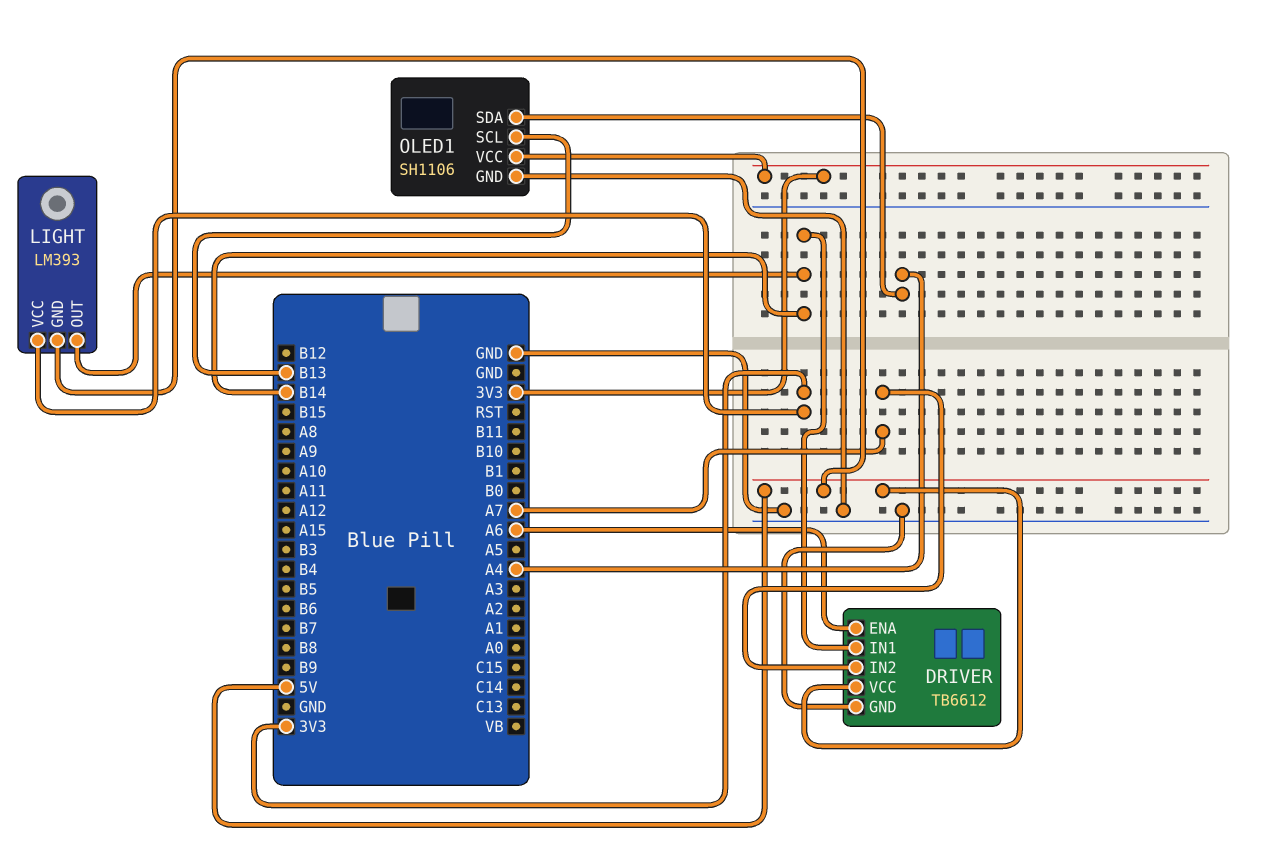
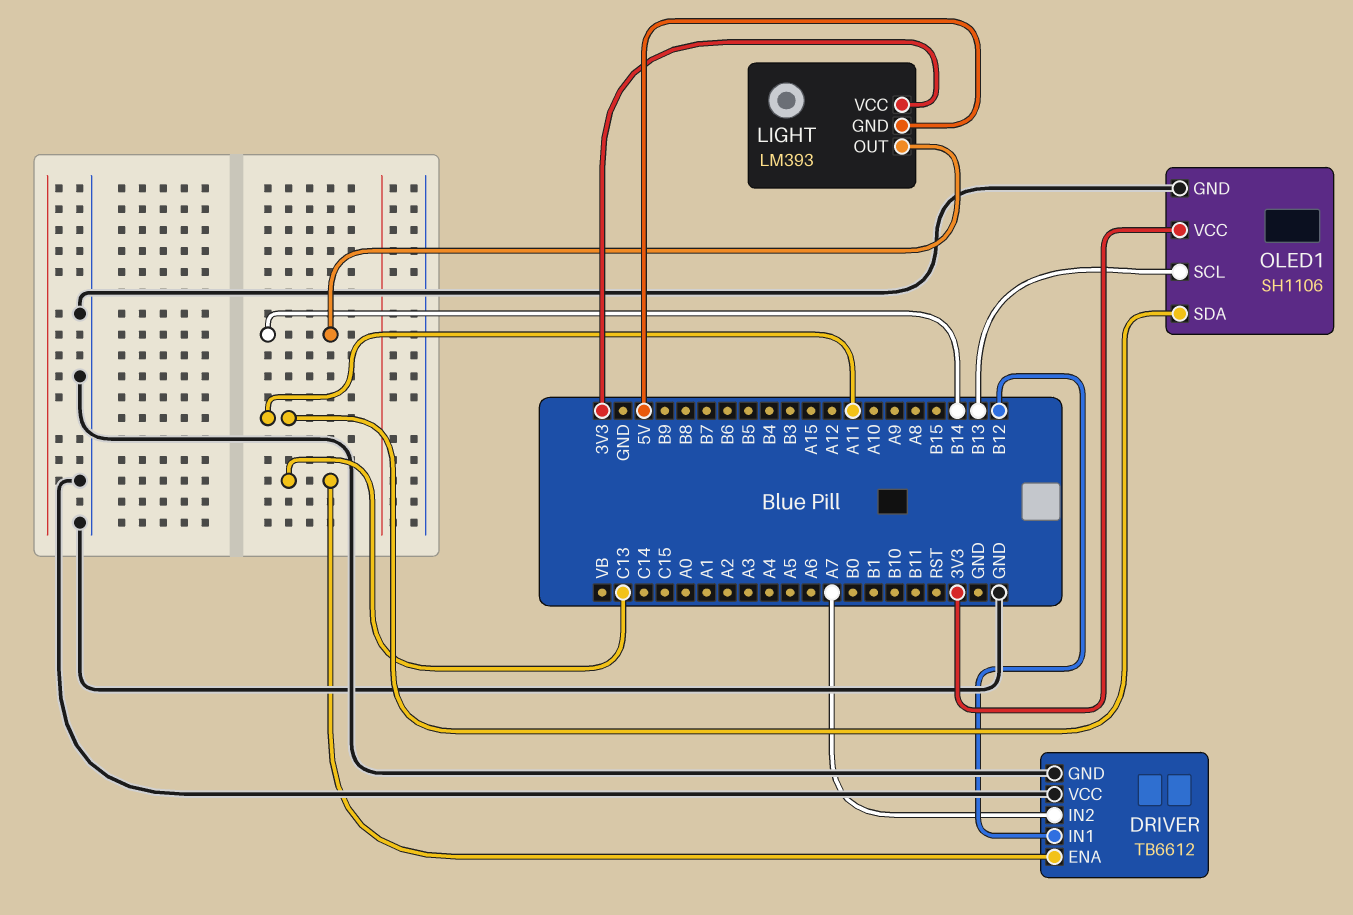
DRIVER pin ENA: A6 -> C13
DRIVER pin IN1: B14 -> B12
DRIVER pin VCC: 5V -> GND
OLED1 pin SDA: A4 -> A11

